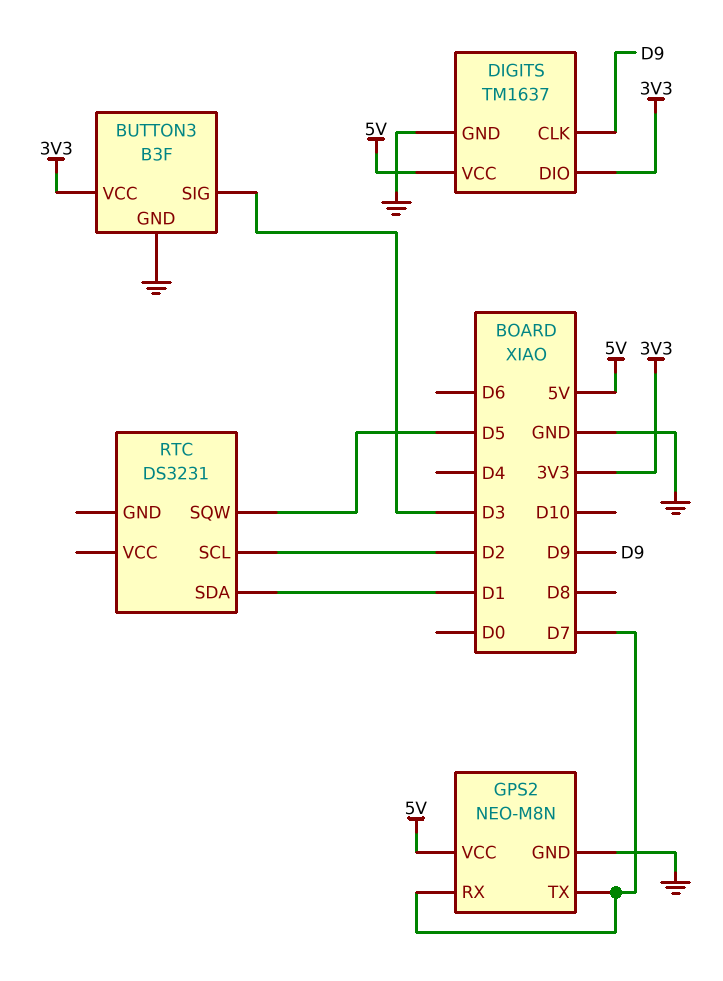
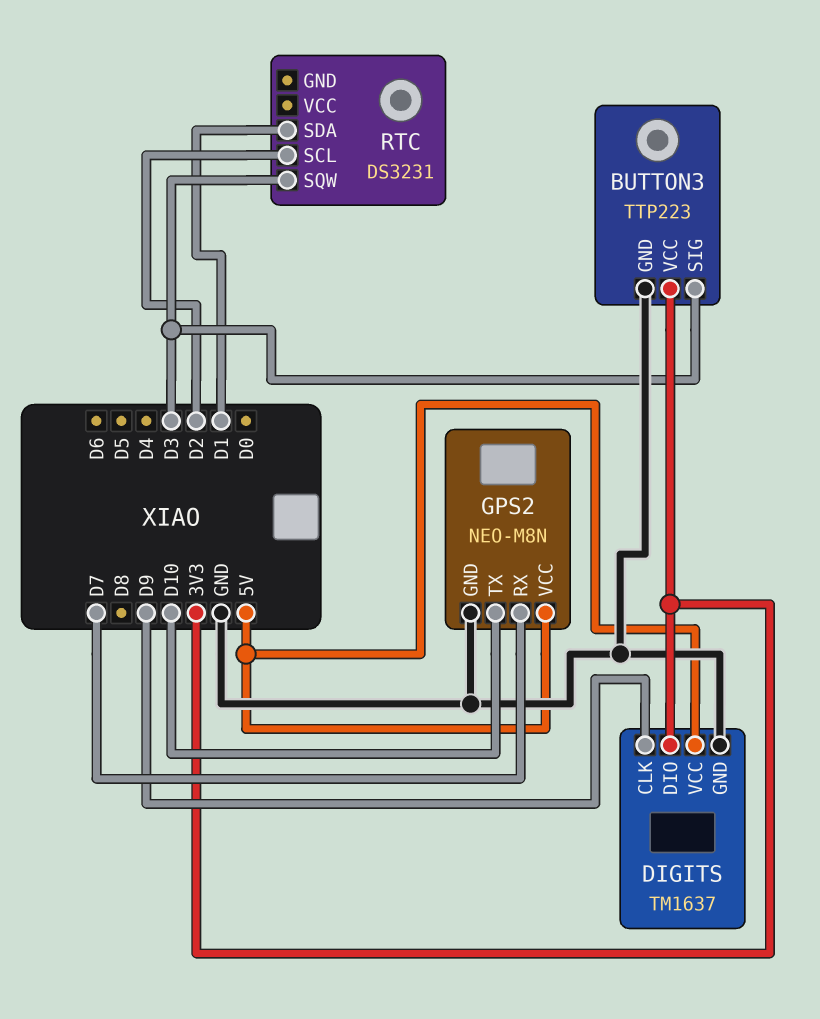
BUTTON3: B3F -> TTP223
GPS2 pin TX: D7 -> D10
RTC pin SQW: D5 -> D3

